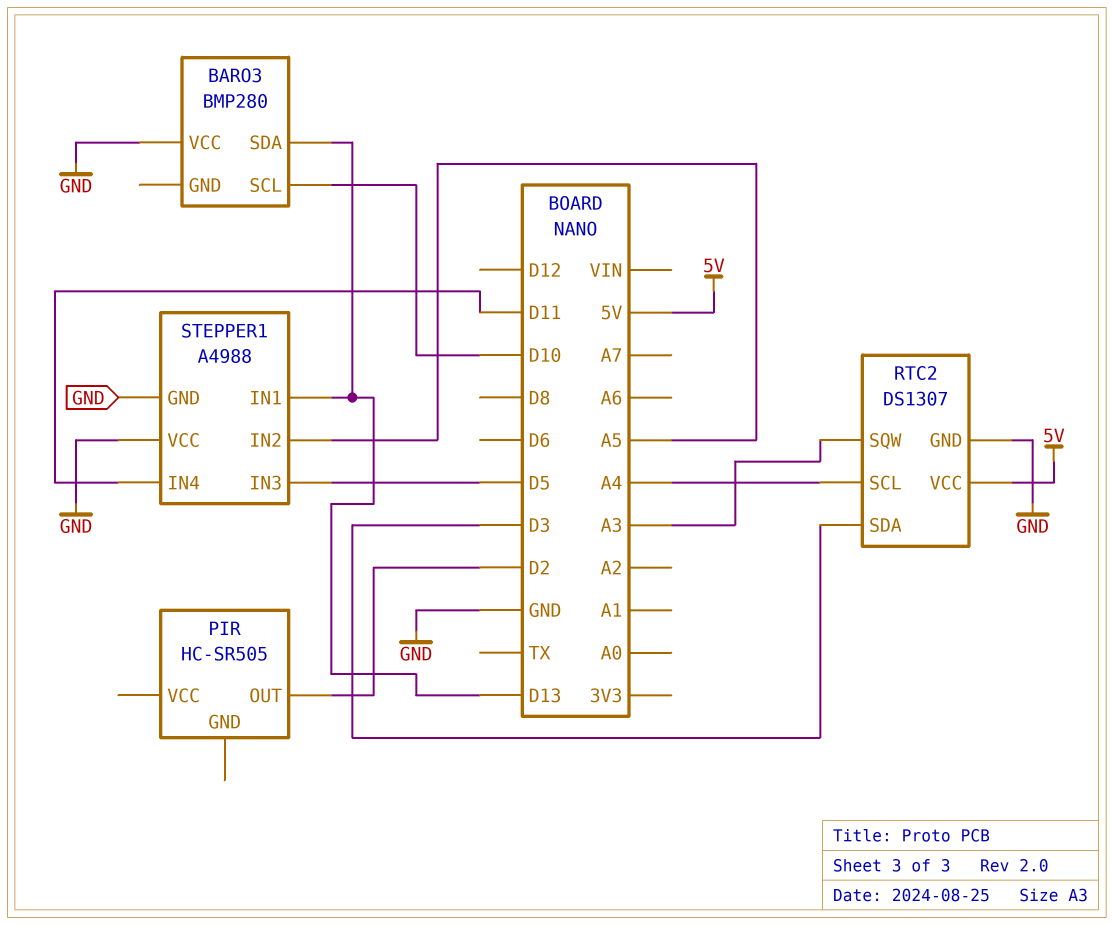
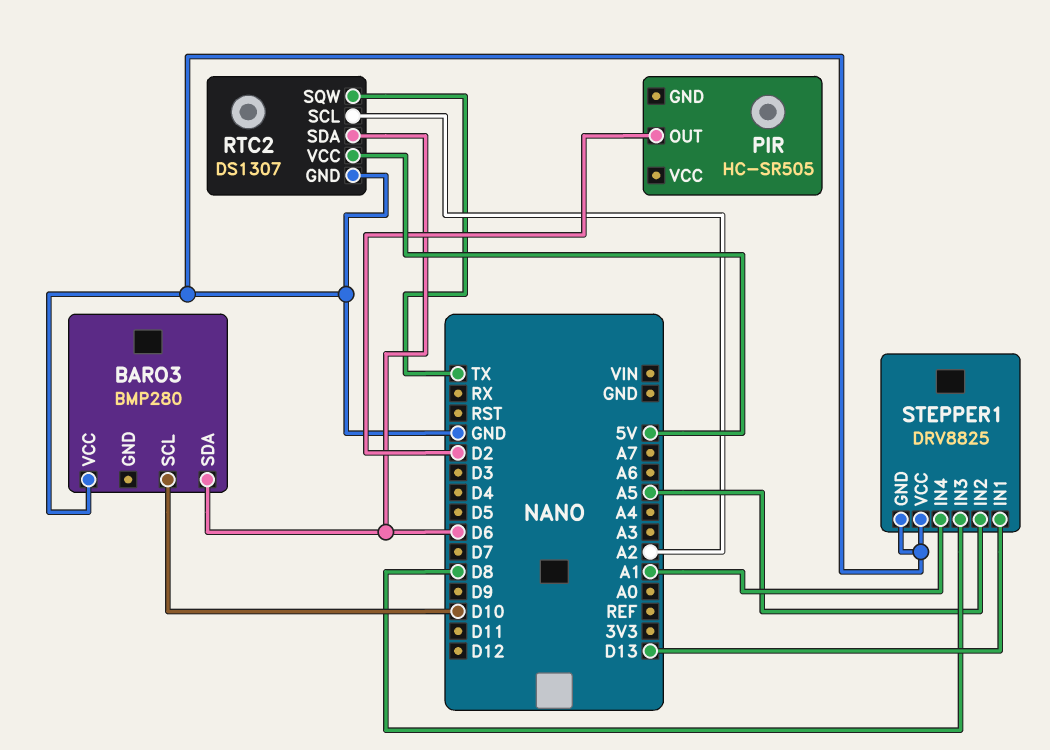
BARO3 pin SDA: D13 -> D6
RTC2 pin SCL: A4 -> A2
RTC2 pin SDA: D3 -> D6
RTC2 pin SQW: A3 -> TX
STEPPER1: A4988 -> DRV8825
STEPPER1 pin IN3: D5 -> D8
STEPPER1 pin IN4: D11 -> A1

